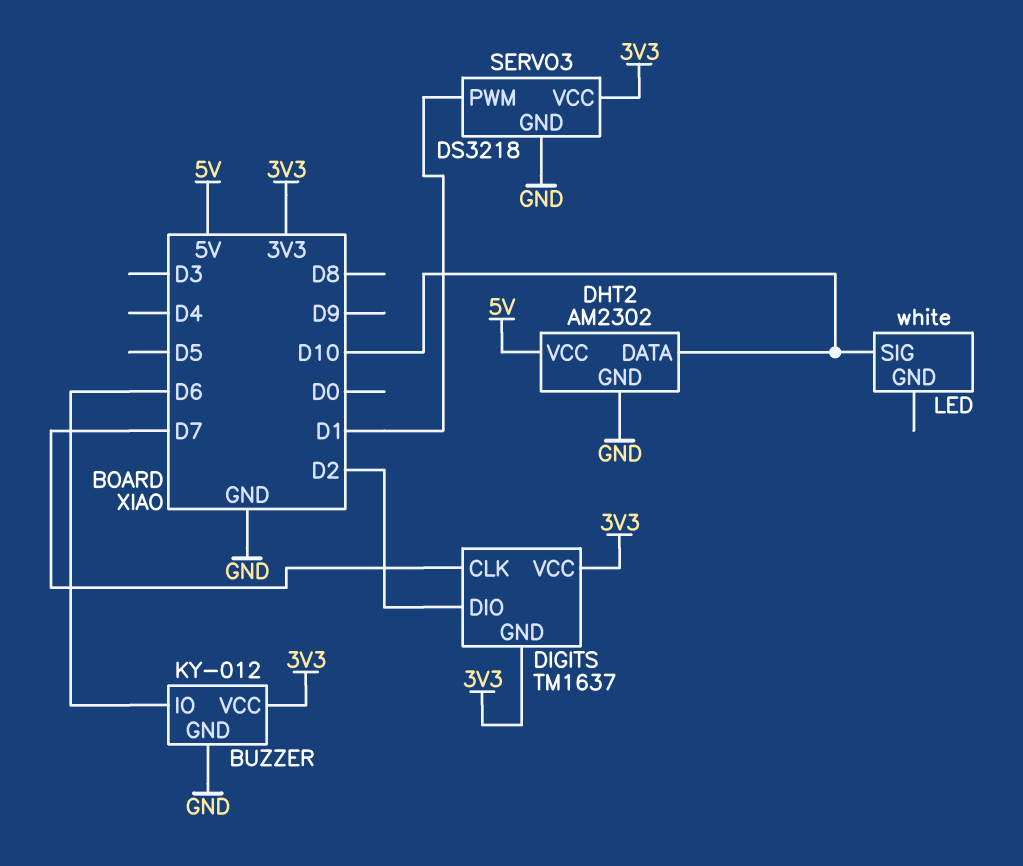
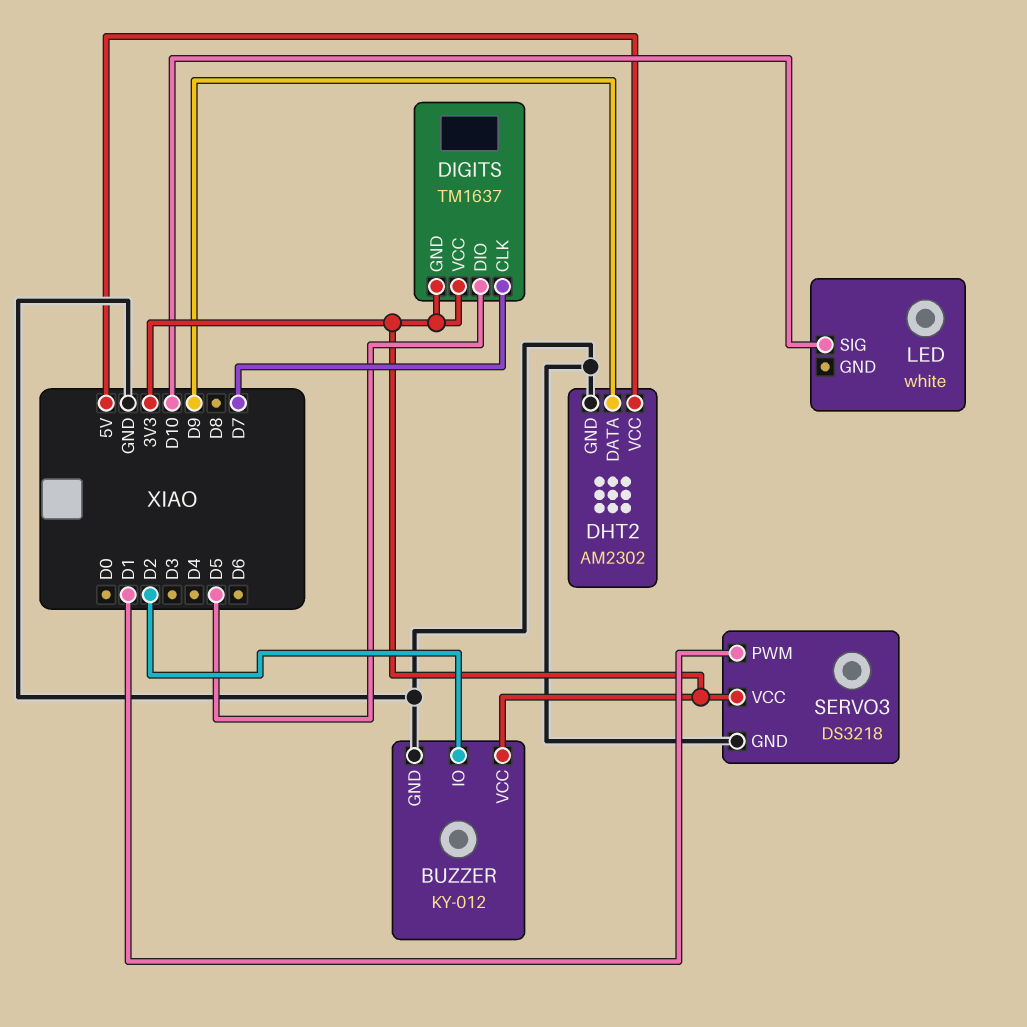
BUZZER pin IO: D6 -> D2
DHT2 pin DATA: D10 -> D9
DIGITS pin DIO: D2 -> D5

